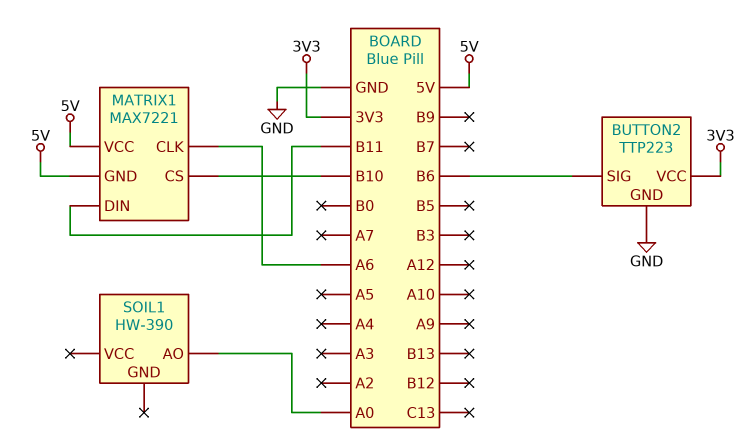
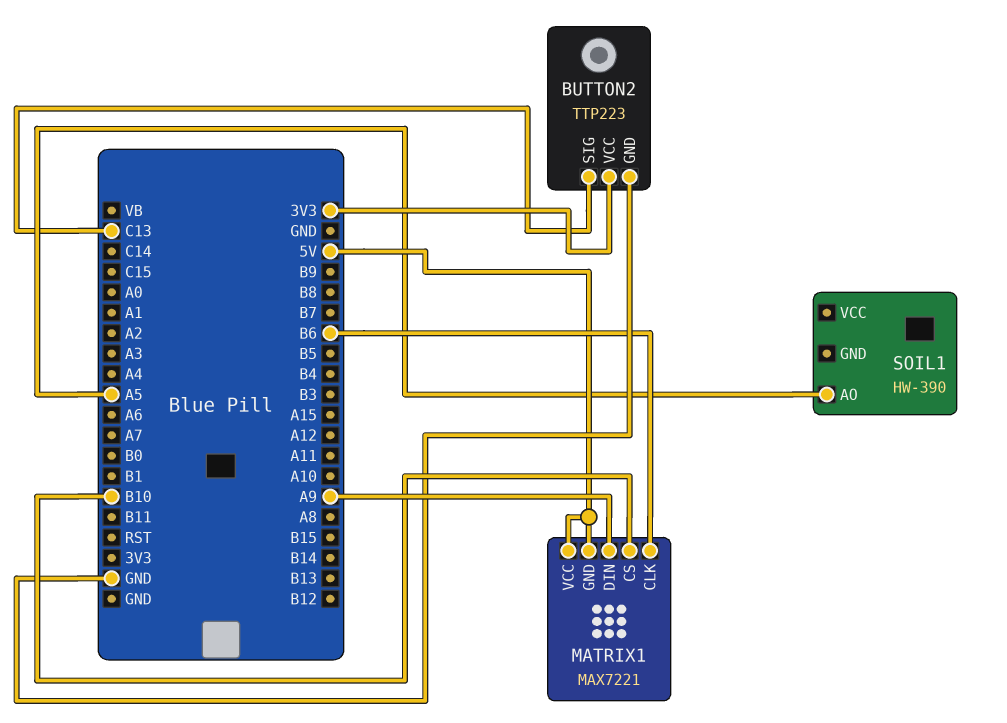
BUTTON2 pin SIG: B6 -> C13
MATRIX1 pin CLK: A6 -> B6
MATRIX1 pin DIN: B11 -> A9
SOIL1 pin AO: A0 -> A5

